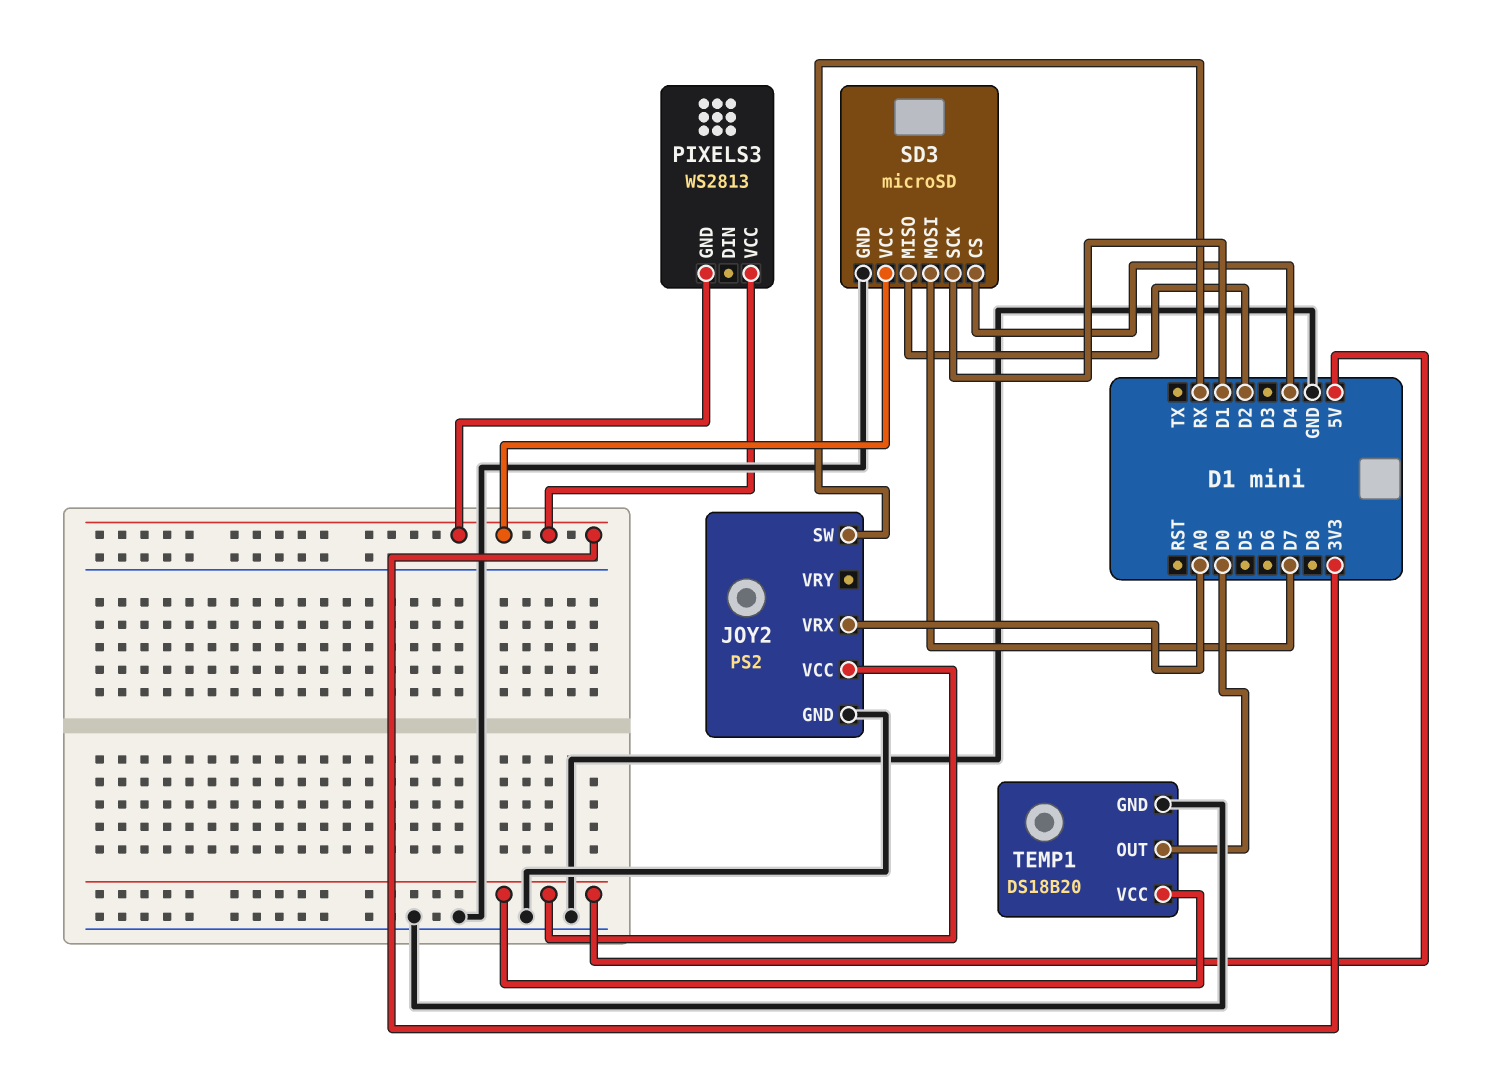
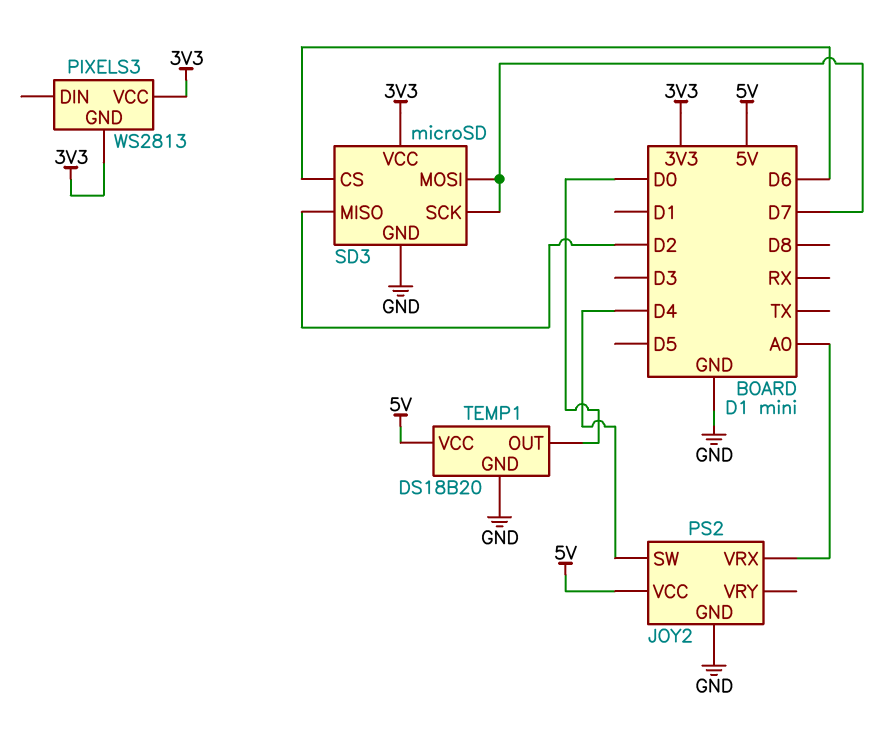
JOY2 pin SW: RX -> D4
SD3 pin CS: D4 -> D6
SD3 pin SCK: D1 -> D7

